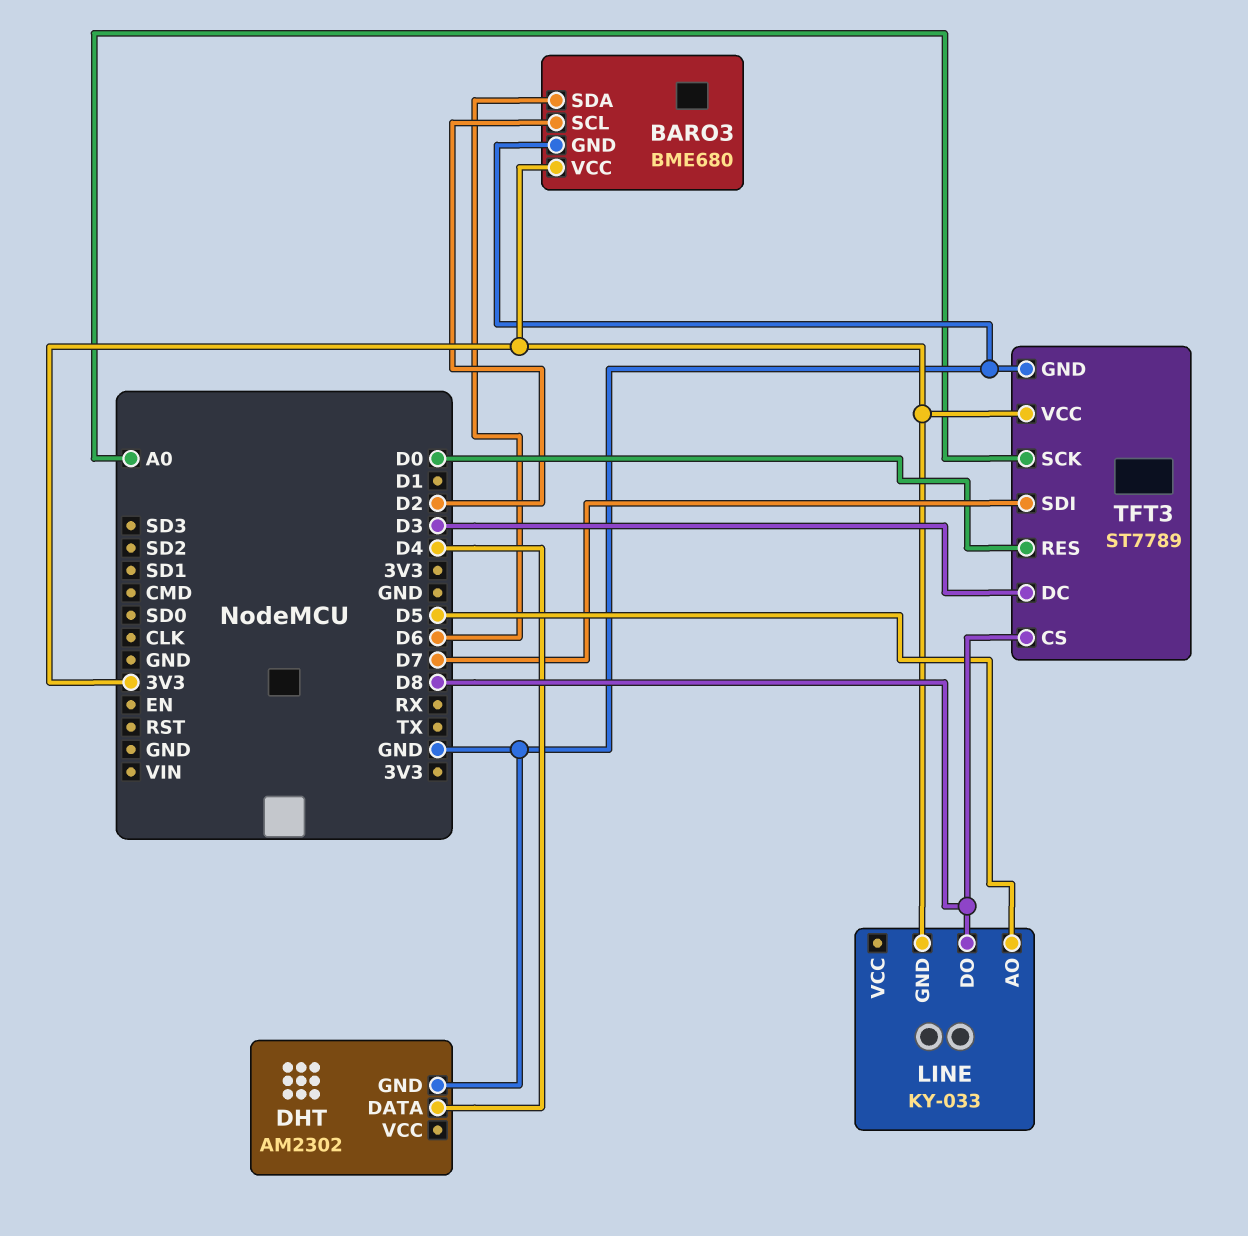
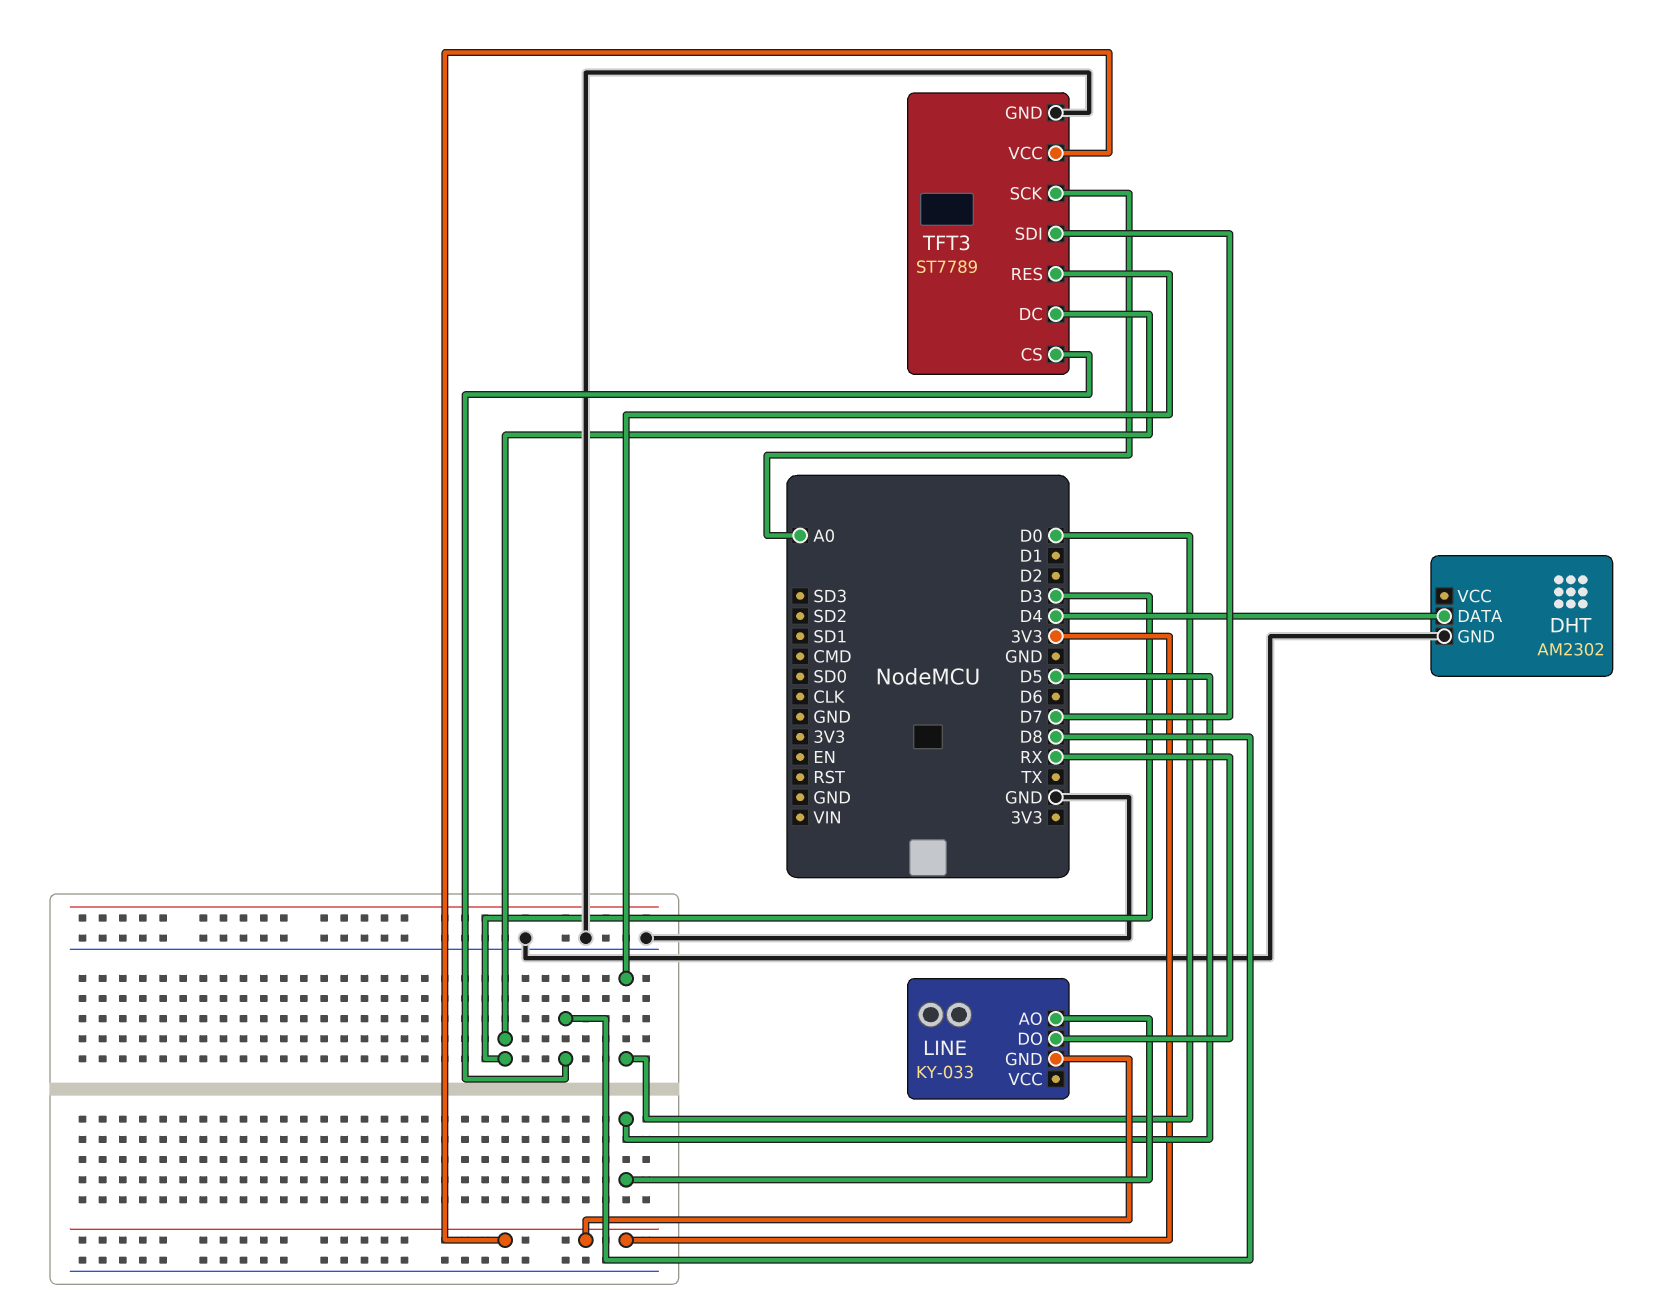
BARO3: BME680 -> none
BARO3 pin GND: GND -> none
BARO3 pin SCL: D2 -> none
BARO3 pin SDA: D6 -> none
BARO3 pin VCC: 3V3 -> none
LINE pin DO: D8 -> RX

